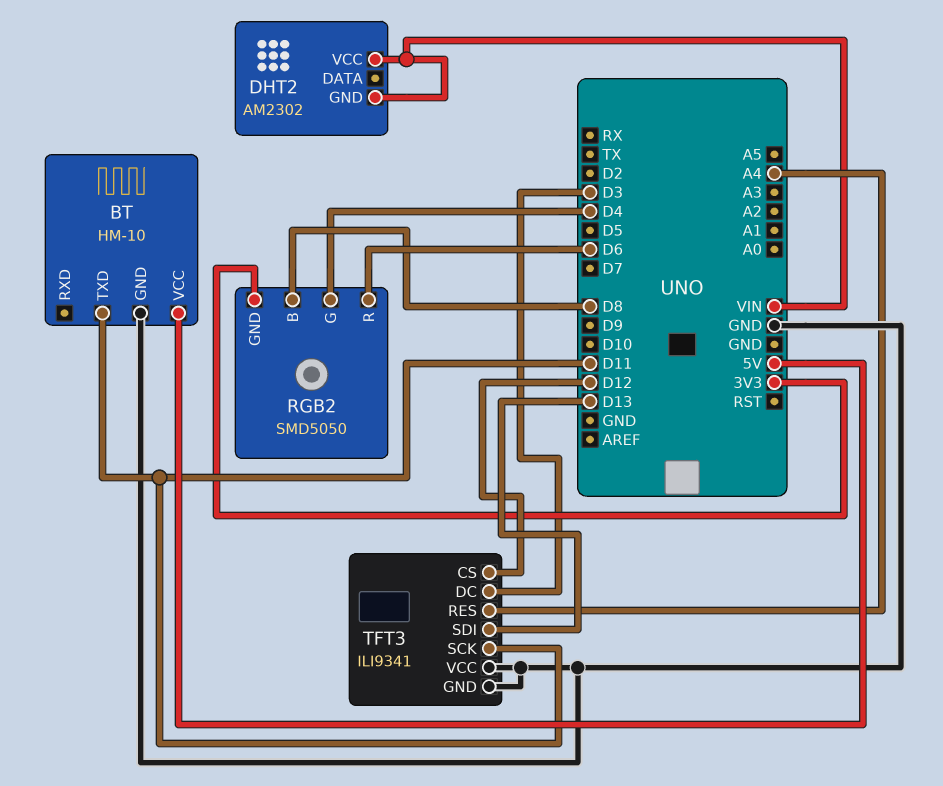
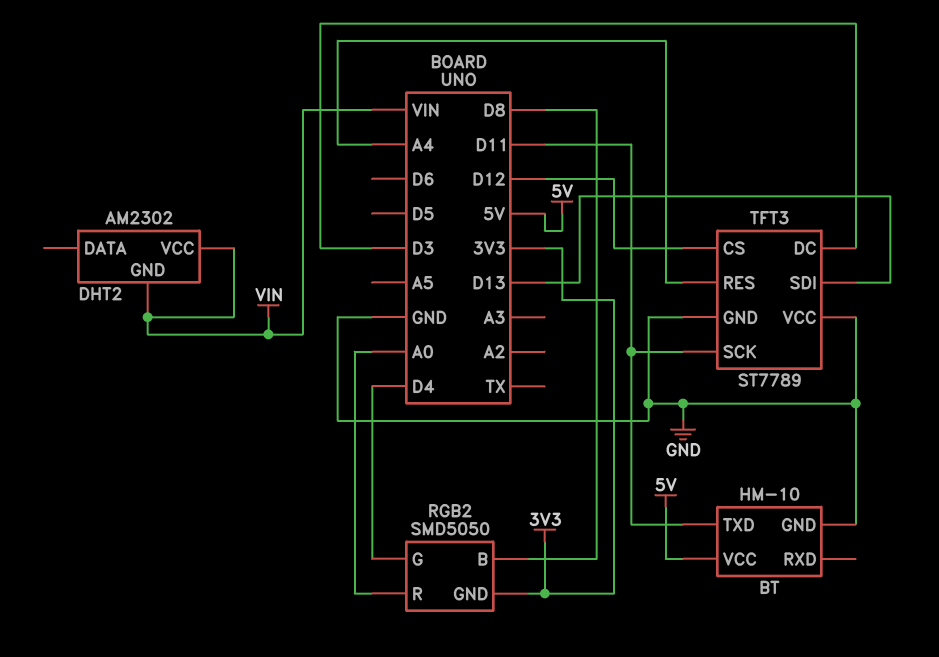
RGB2 pin R: D6 -> A0
TFT3: ILI9341 -> ST7789

